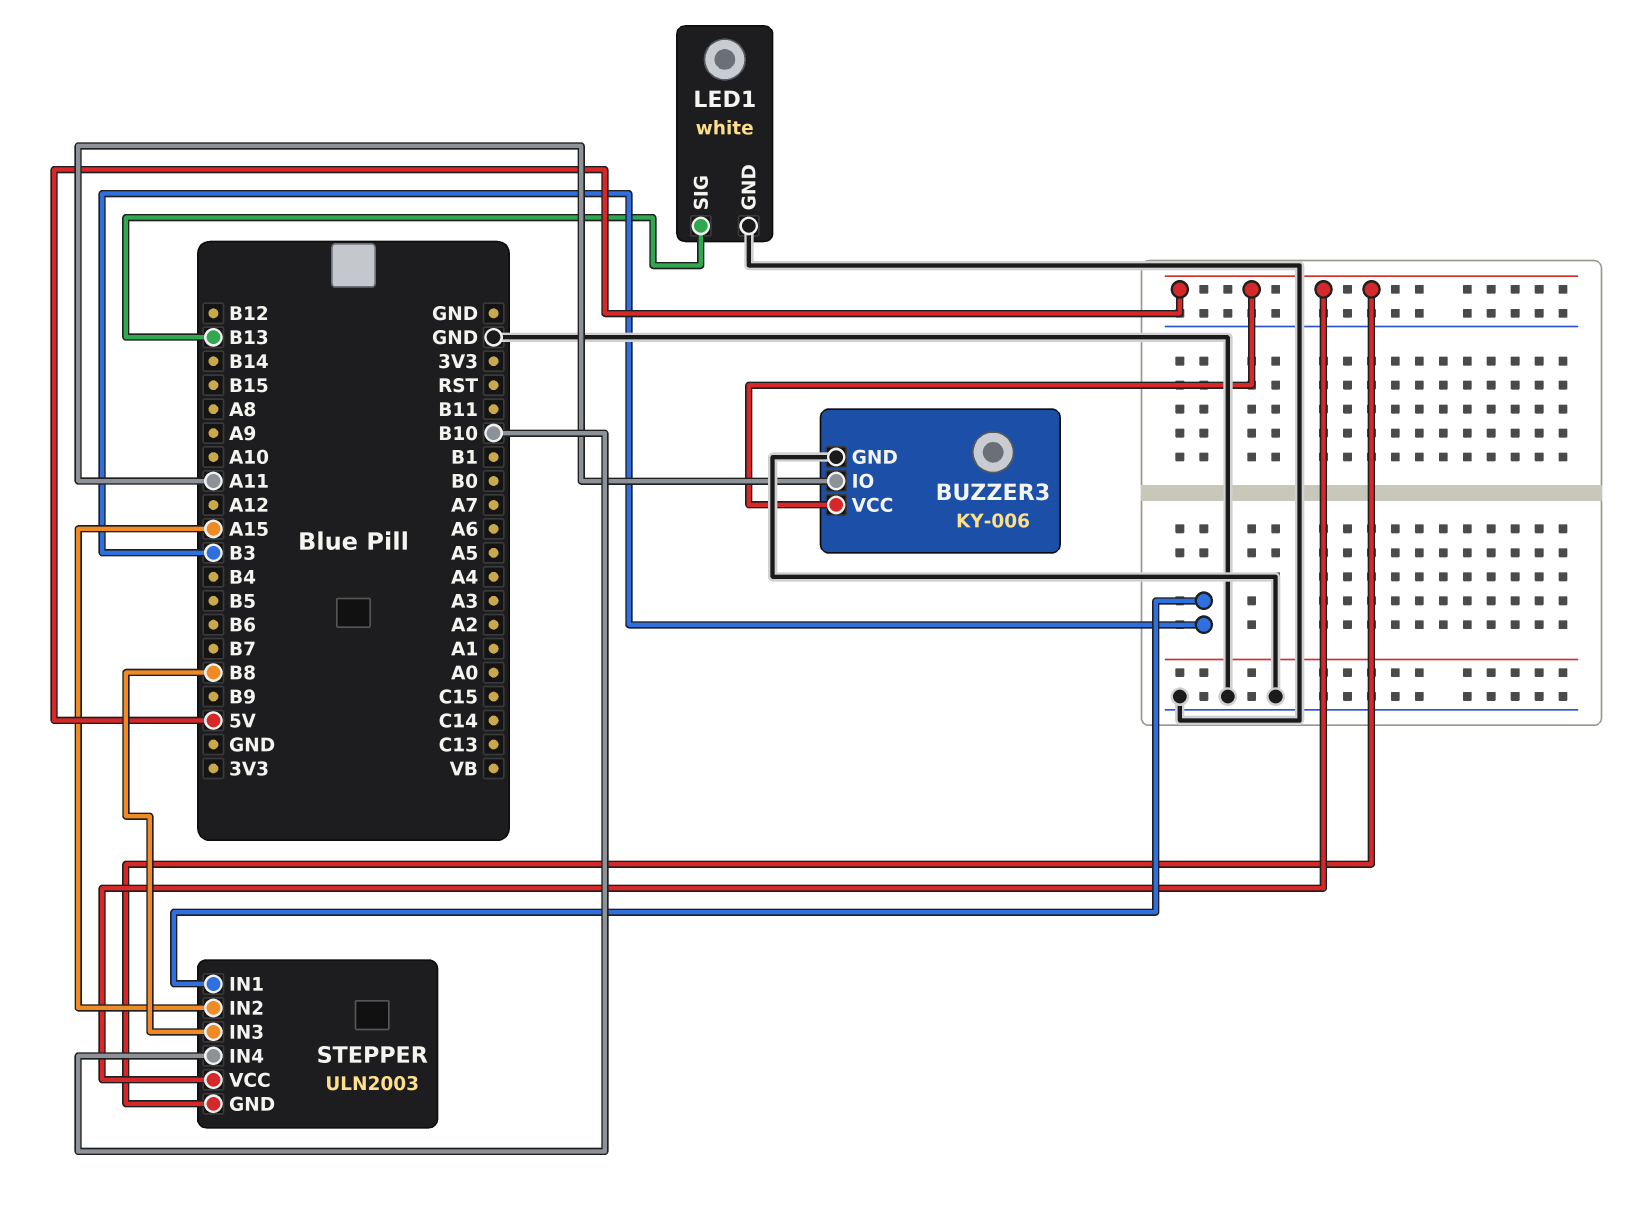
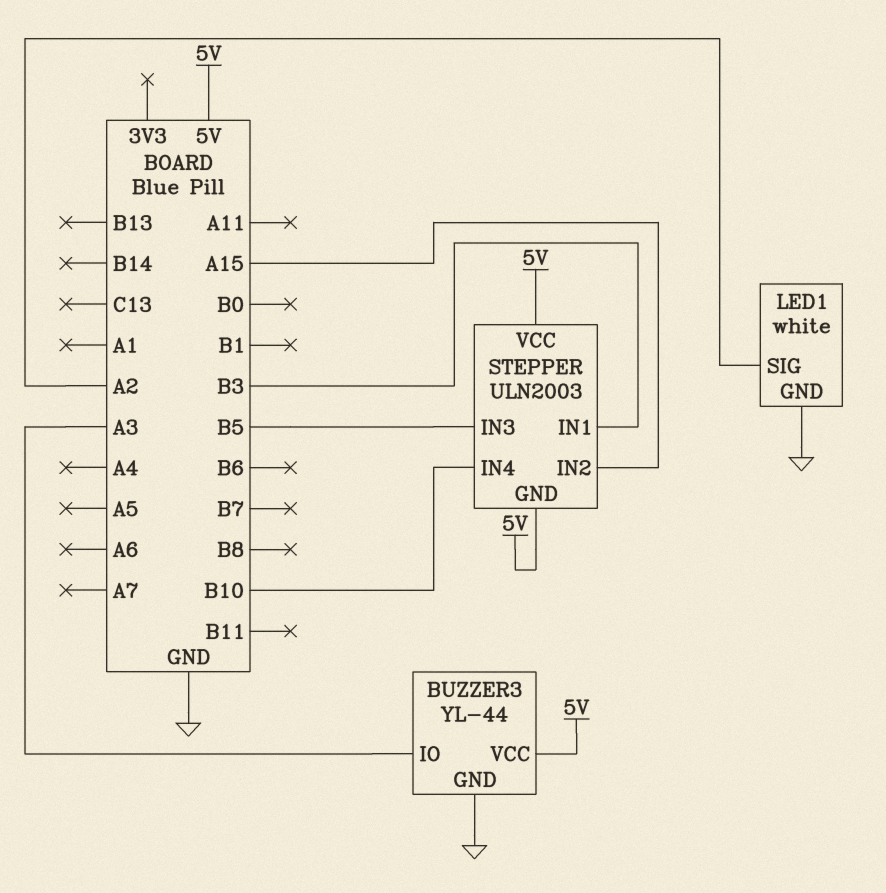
BUZZER3: KY-006 -> YL-44
BUZZER3 pin IO: A11 -> A3
LED1 pin SIG: B13 -> A2
STEPPER pin IN3: B8 -> B5

